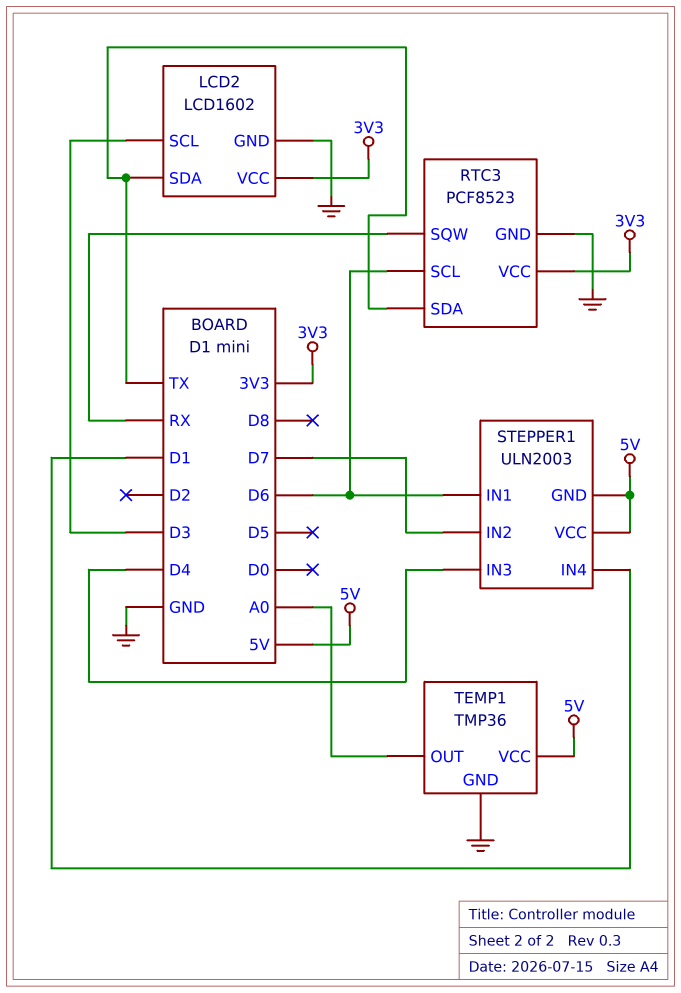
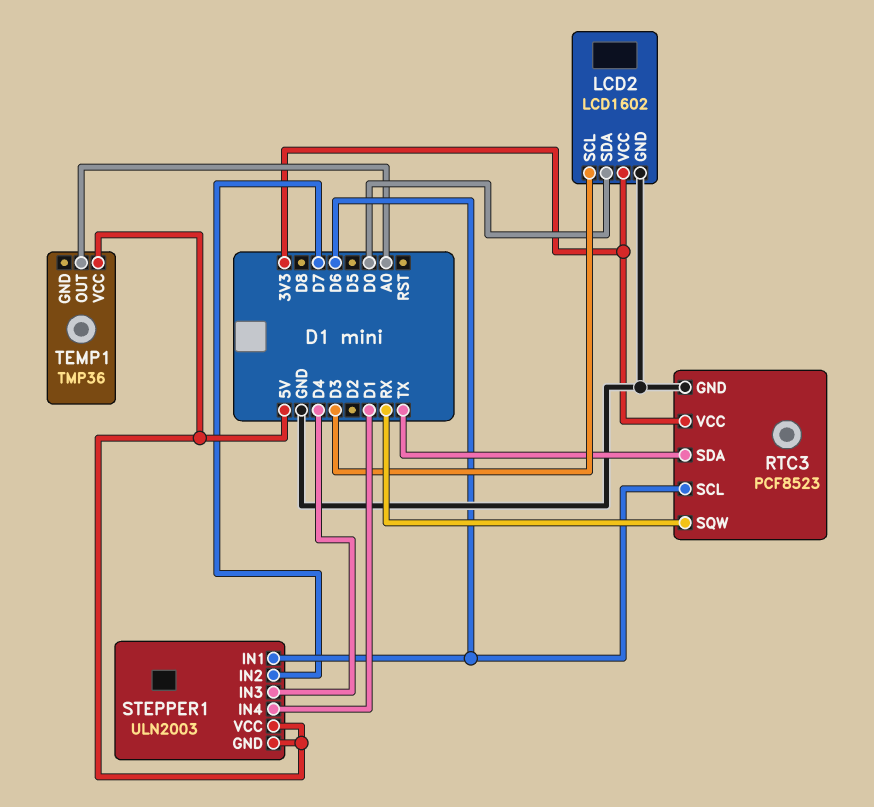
LCD2 pin SDA: TX -> D0
TEMP1 pin GND: GND -> none

